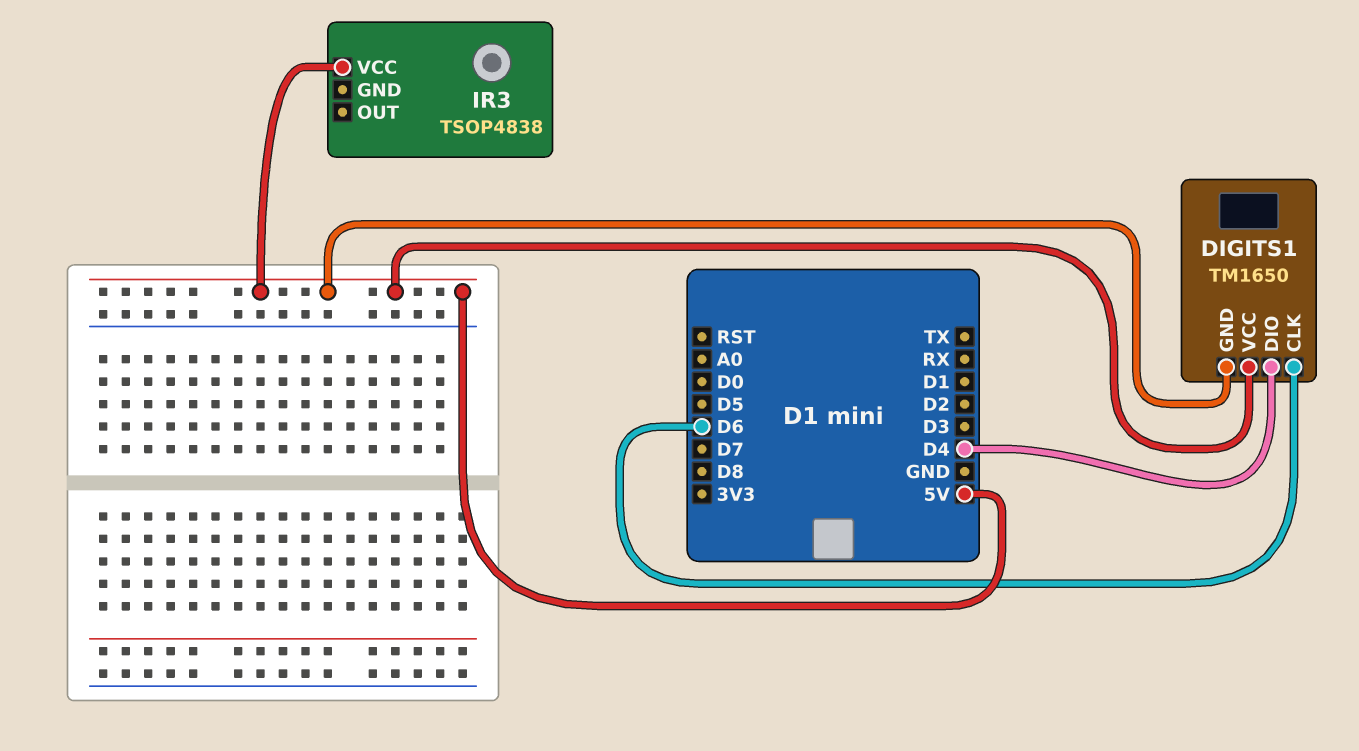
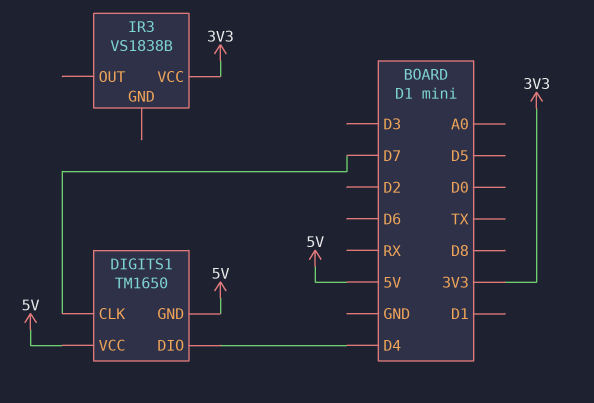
DIGITS1 pin CLK: D6 -> D7
IR3: TSOP4838 -> VS1838B
IR3 pin VCC: 5V -> 3V3

